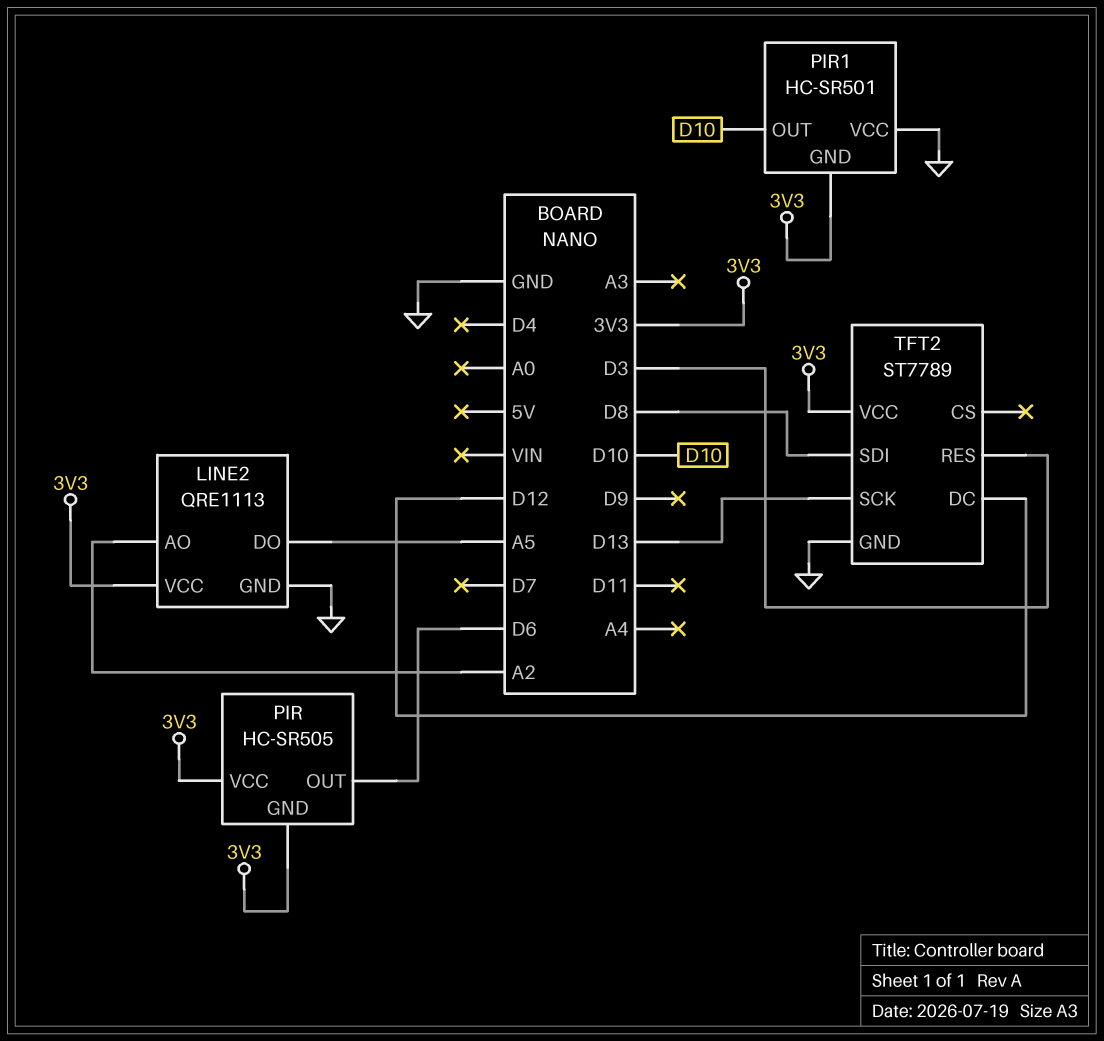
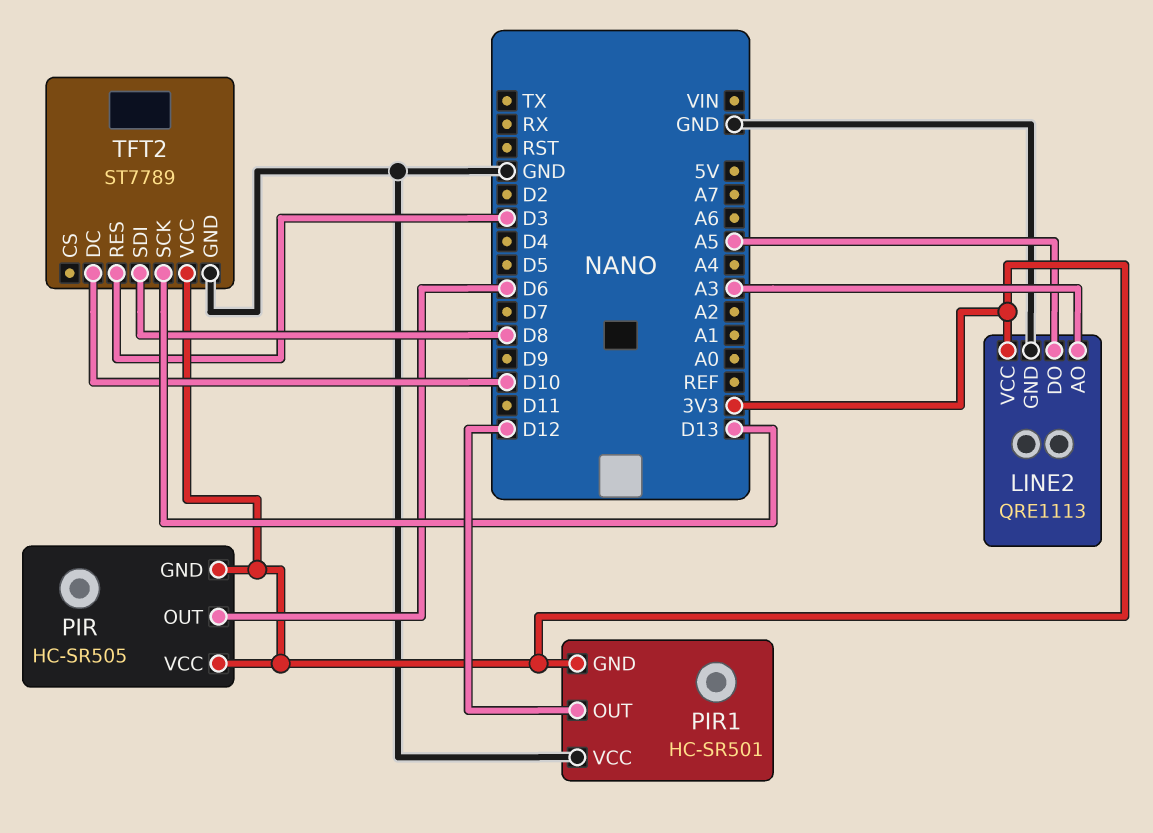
LINE2 pin AO: A2 -> A3
PIR1 pin OUT: D10 -> D12
TFT2 pin DC: D12 -> D10

